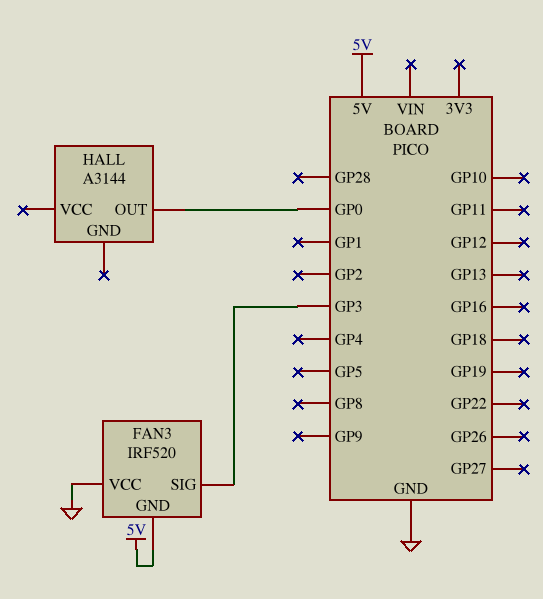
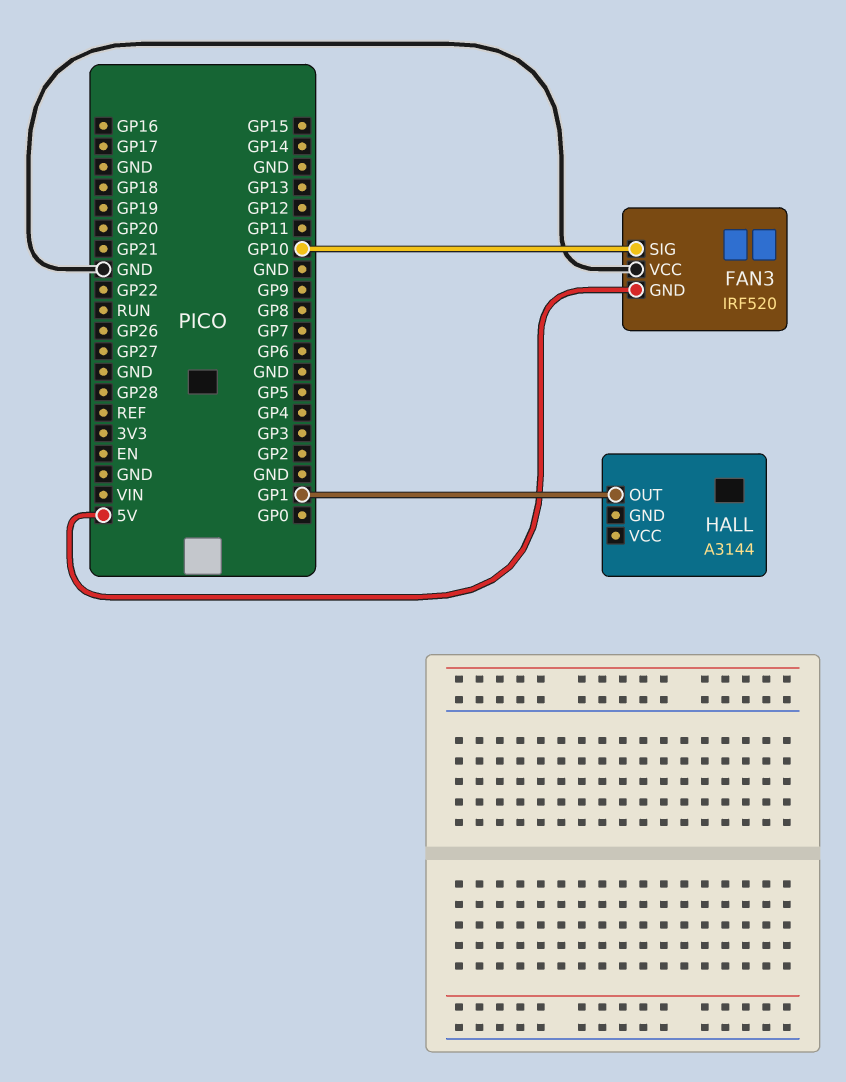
FAN3 pin SIG: GP3 -> GP10
HALL pin OUT: GP0 -> GP1

